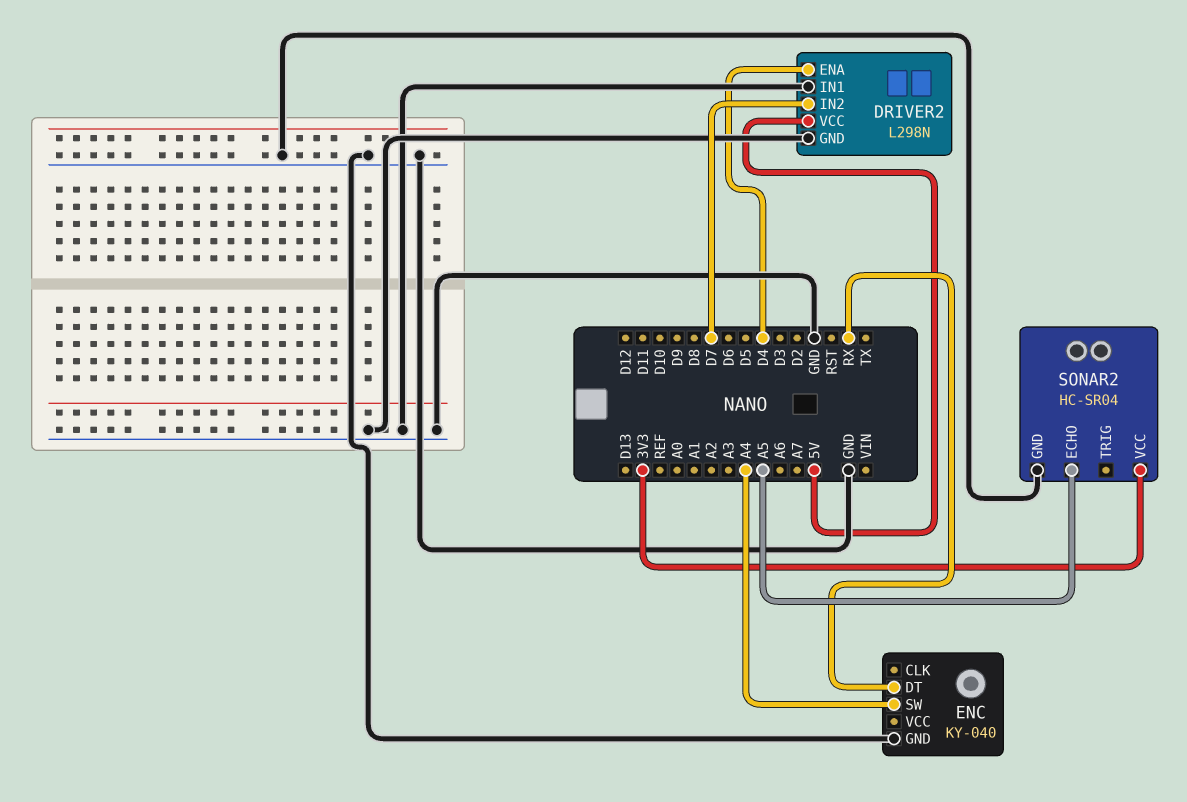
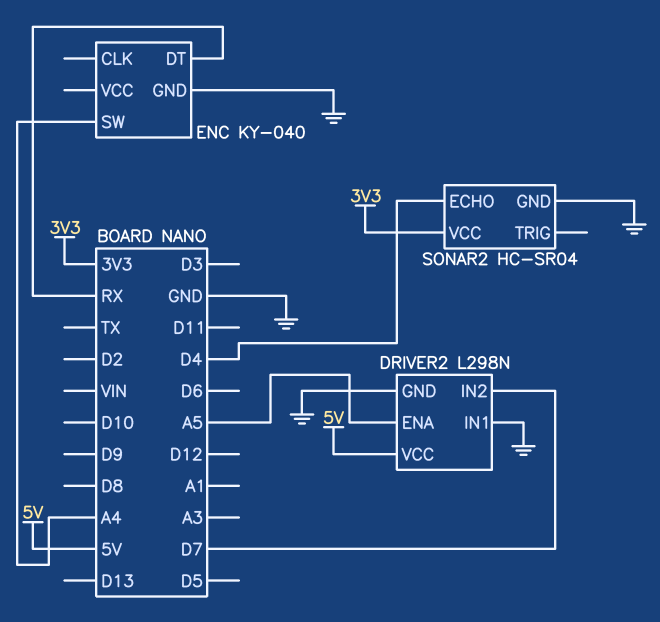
DRIVER2 pin ENA: D4 -> A5
SONAR2 pin ECHO: A5 -> D4

